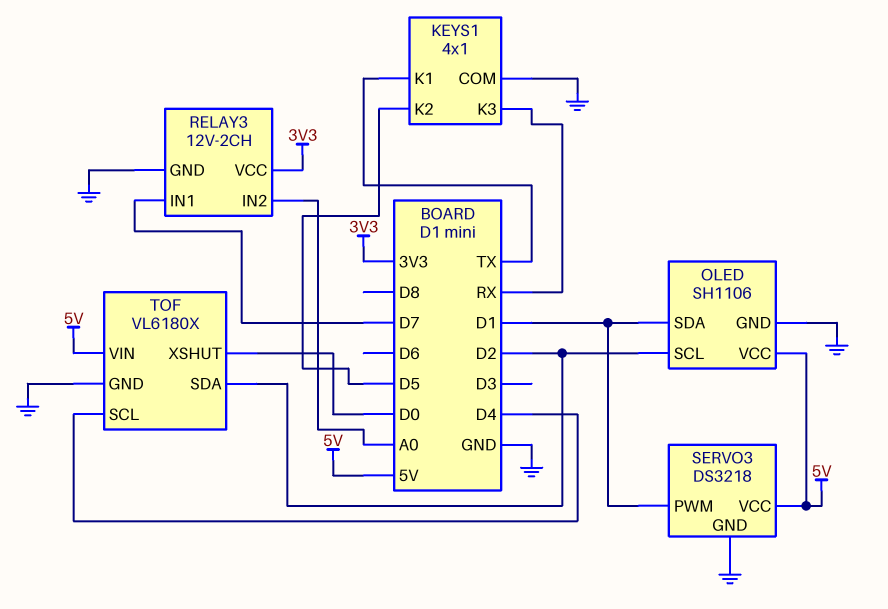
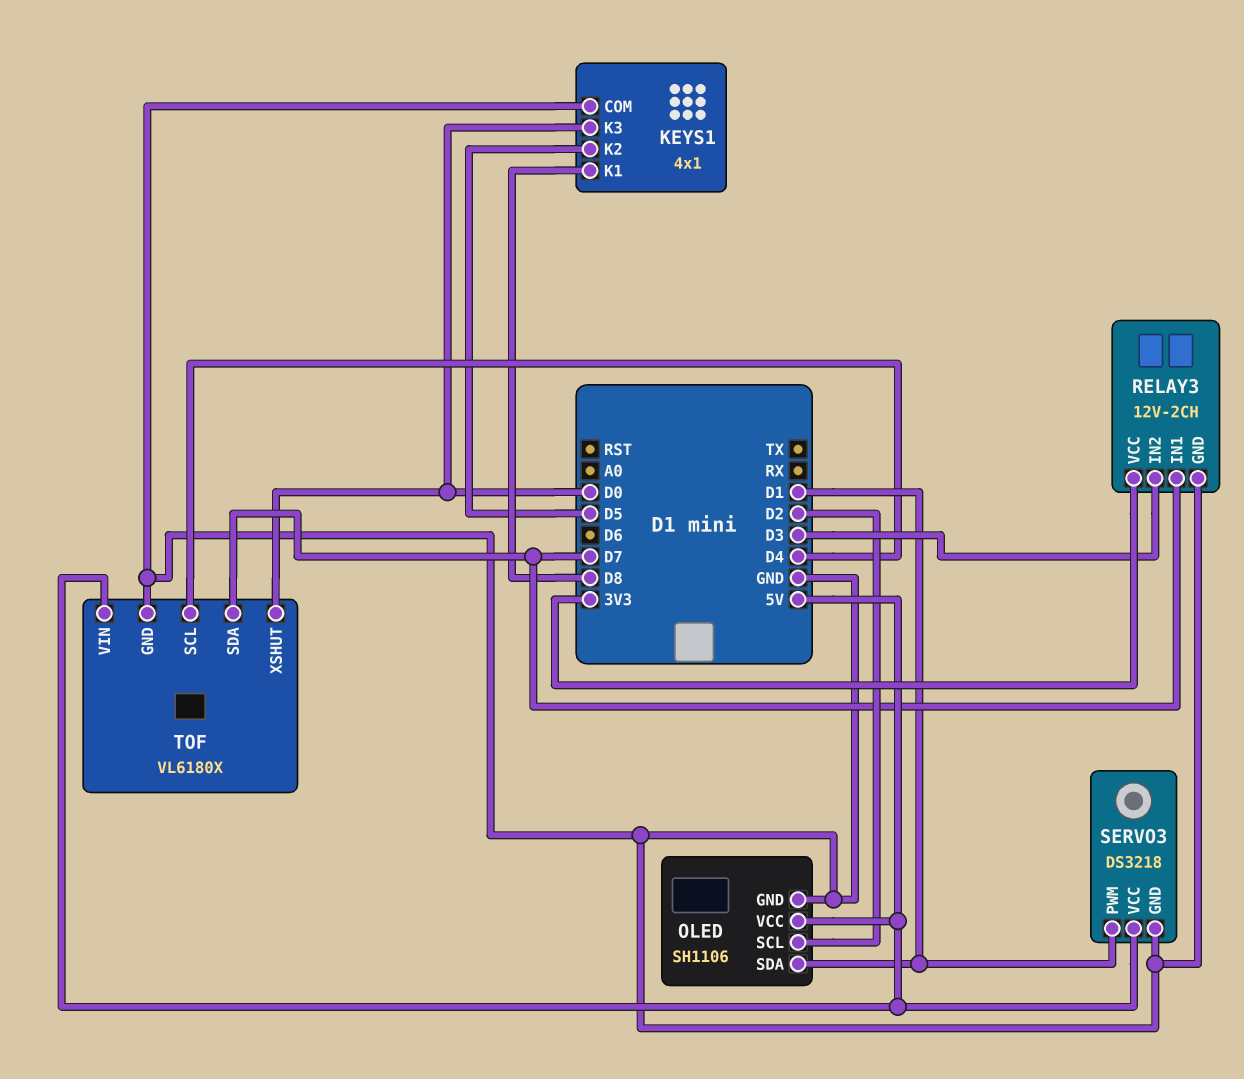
KEYS1 pin K1: TX -> D8
KEYS1 pin K3: RX -> D0
RELAY3 pin IN2: A0 -> D3
TOF pin SDA: D2 -> D7

